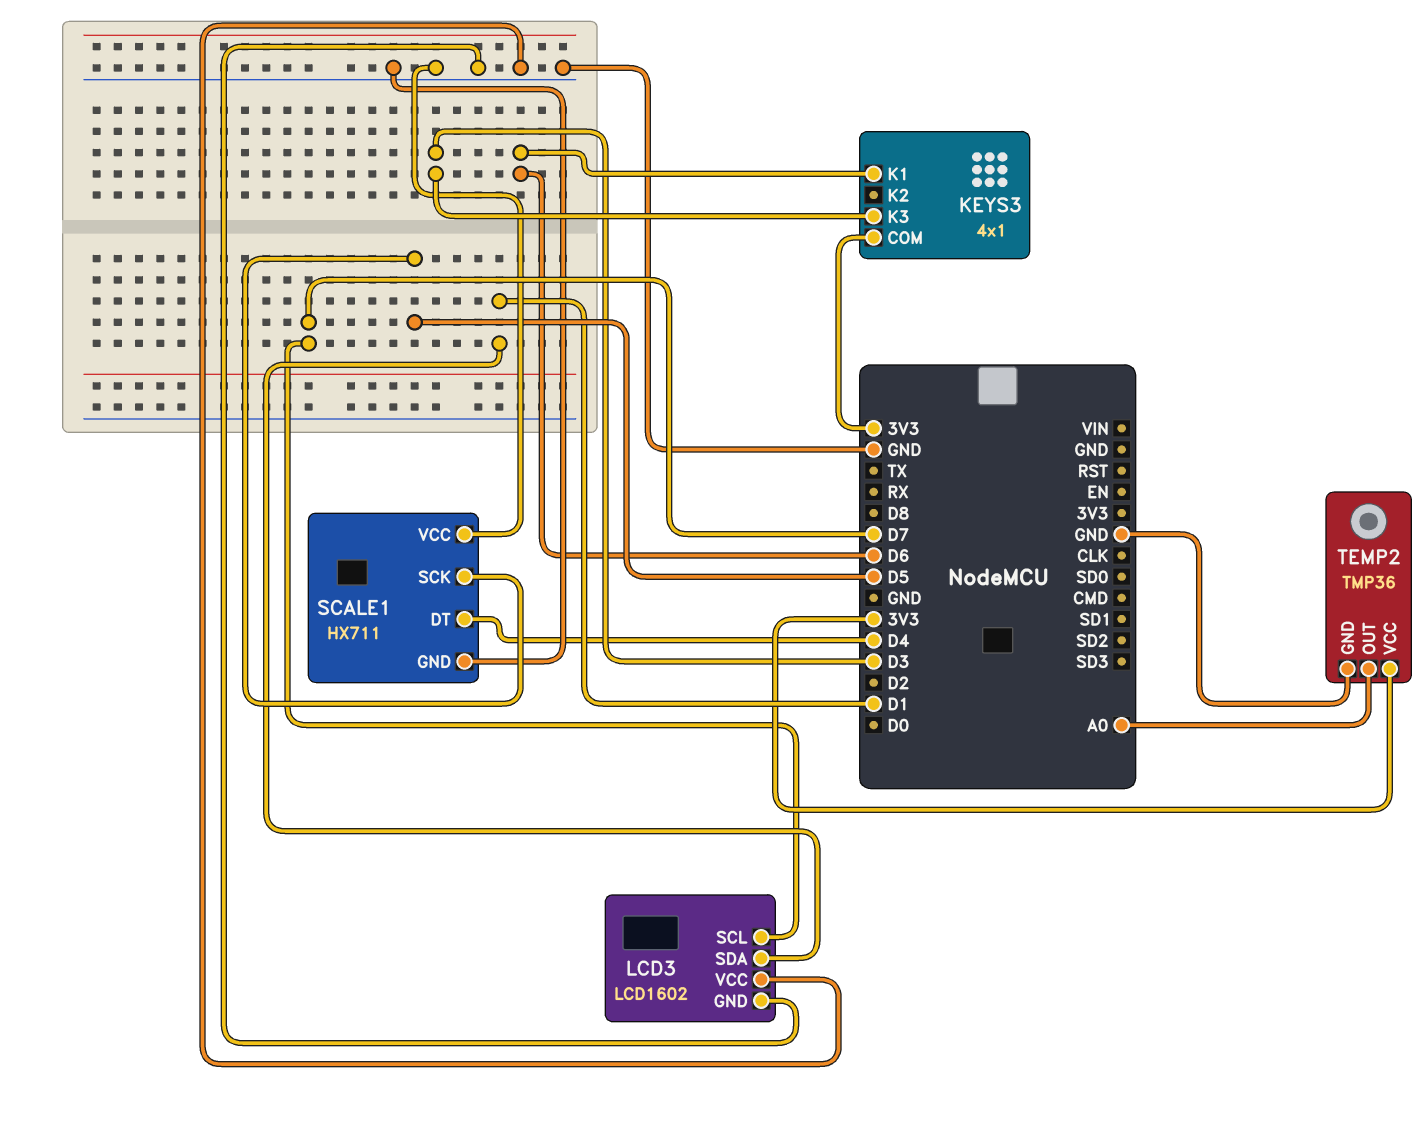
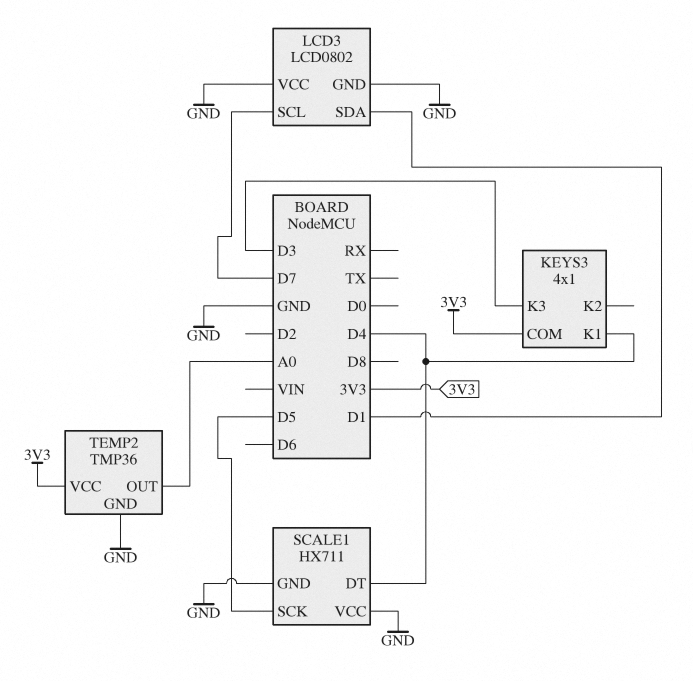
KEYS3 pin K1: D6 -> D4
LCD3: LCD1602 -> LCD0802

